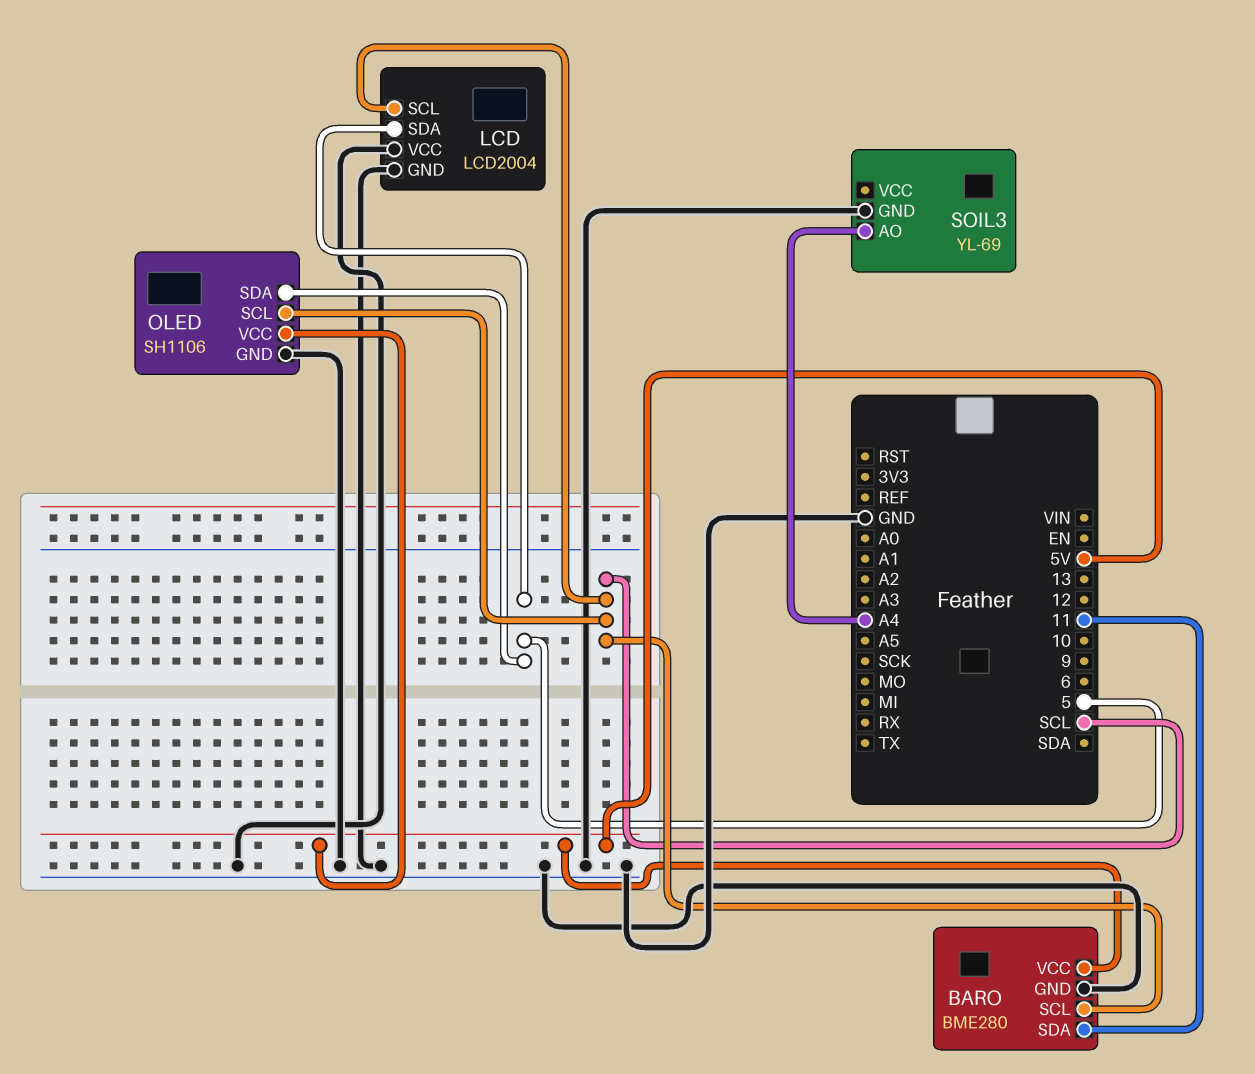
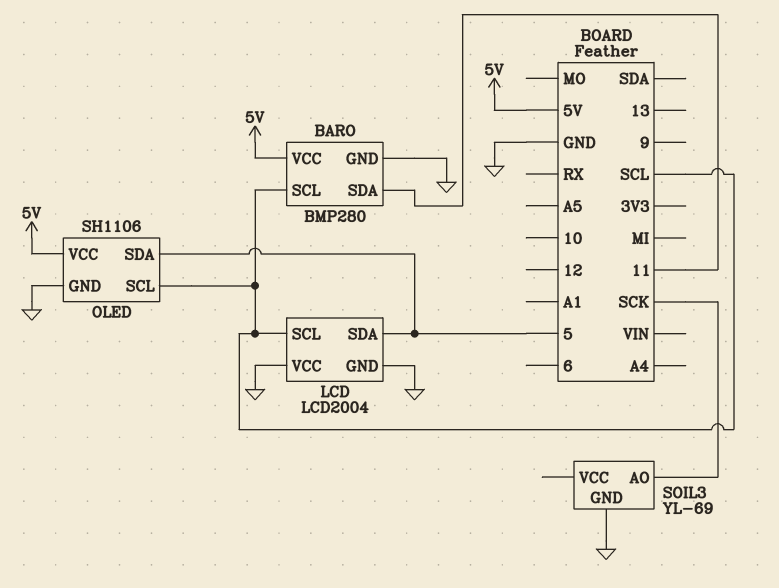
BARO: BME280 -> BMP280
SOIL3 pin AO: A4 -> SCK

